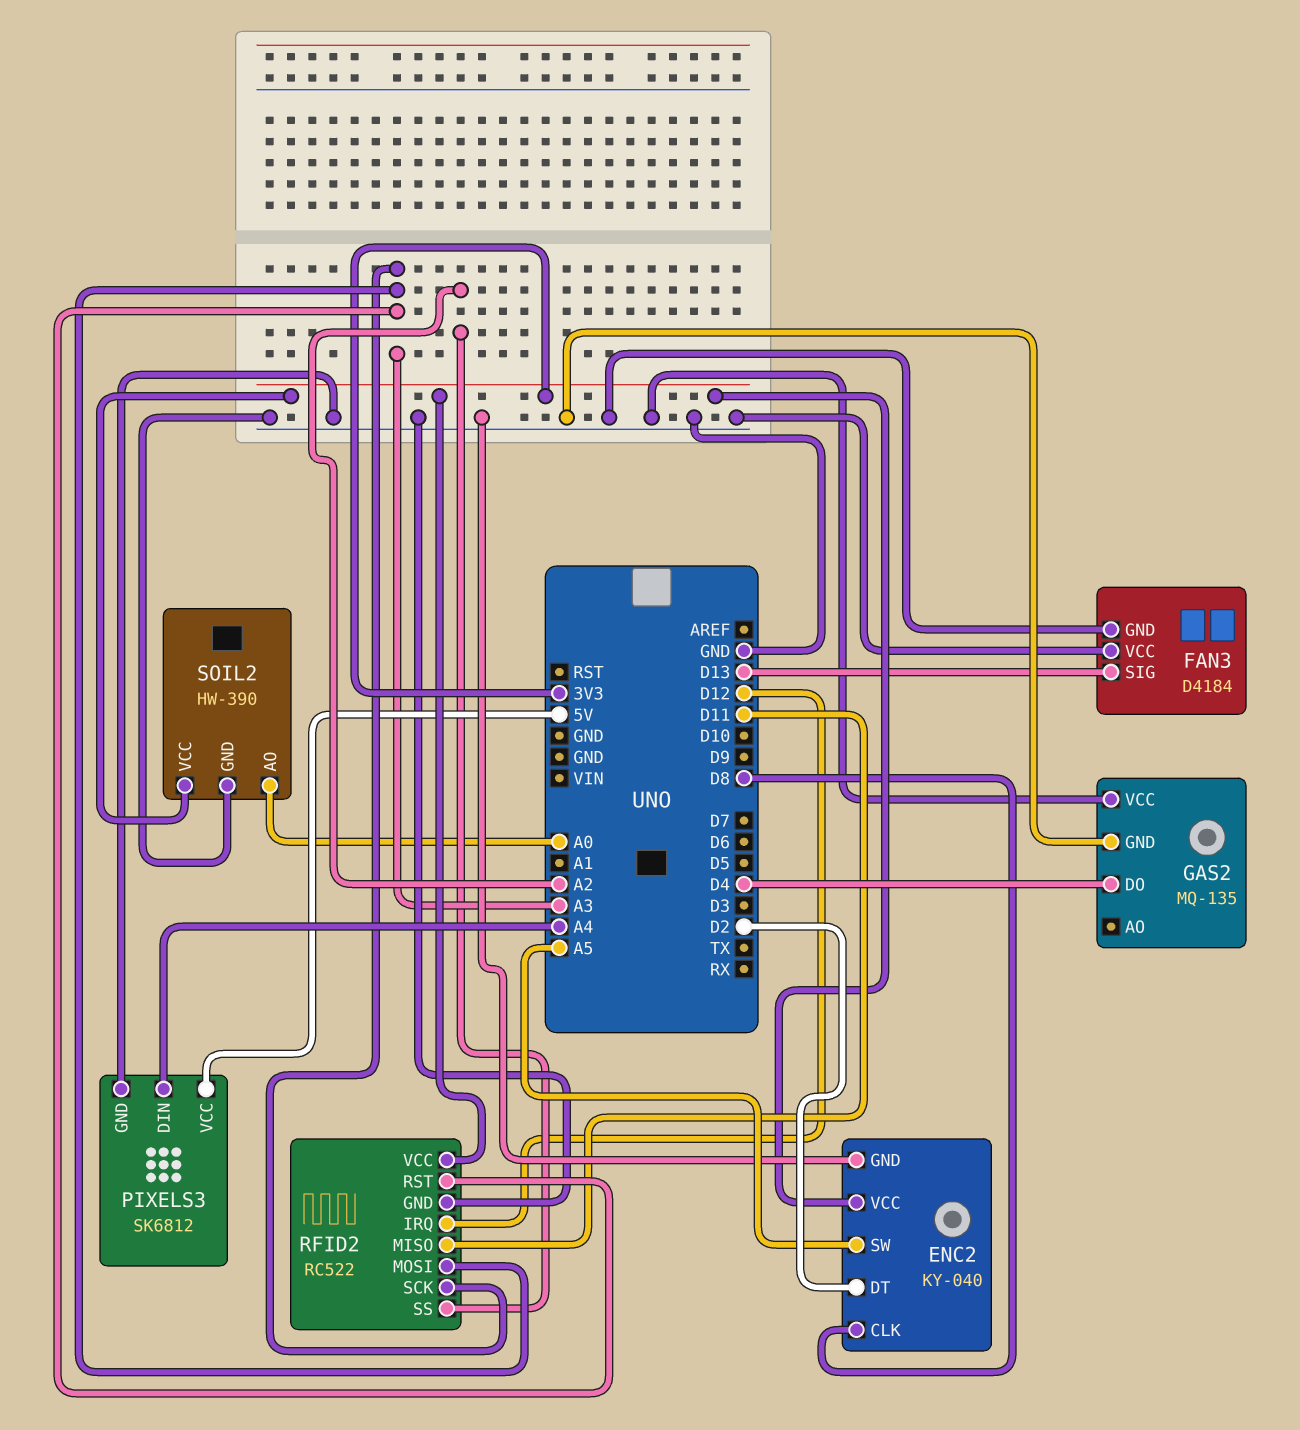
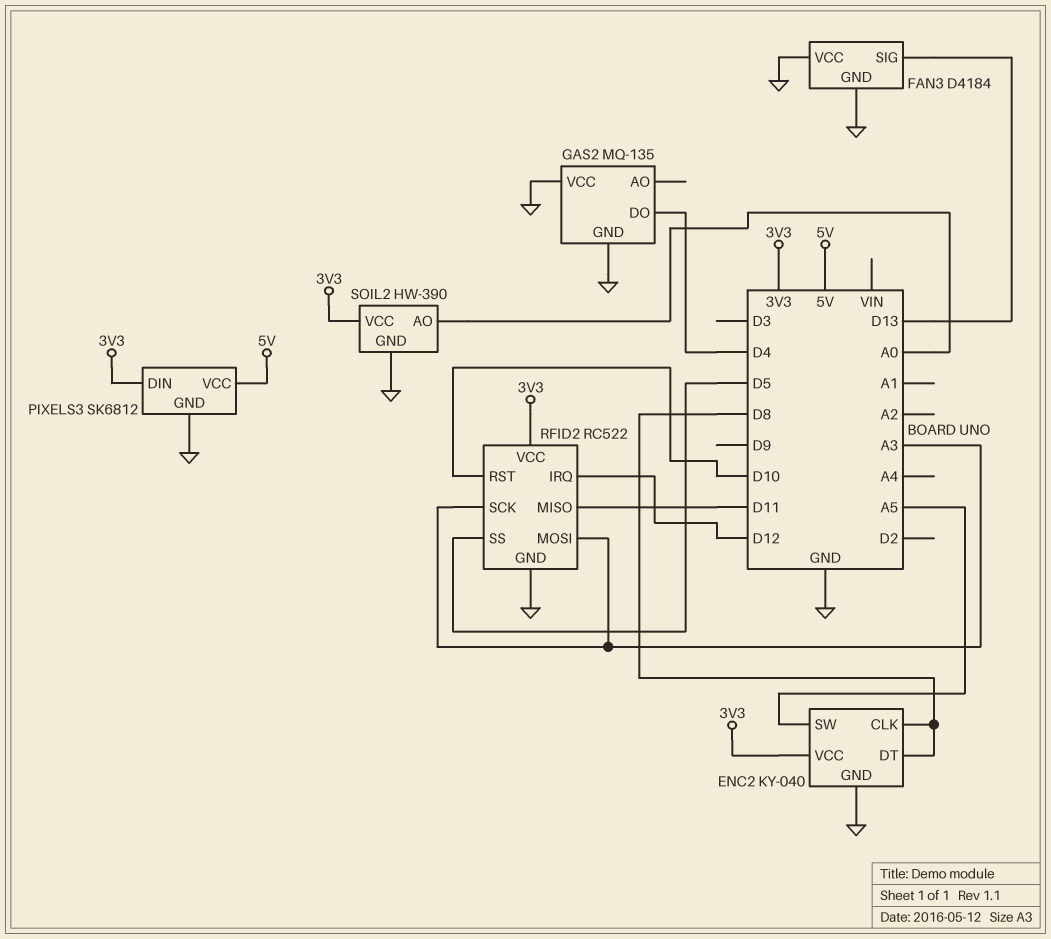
ENC2 pin DT: D2 -> D8
PIXELS3 pin DIN: A4 -> 3V3
RFID2 pin RST: A3 -> D10
RFID2 pin SS: A2 -> D5

